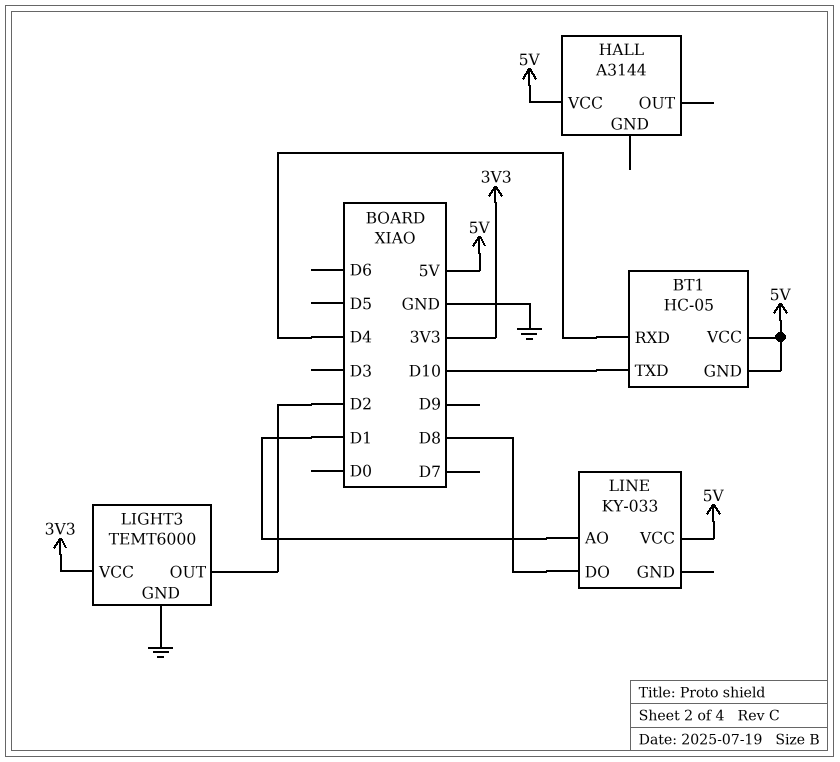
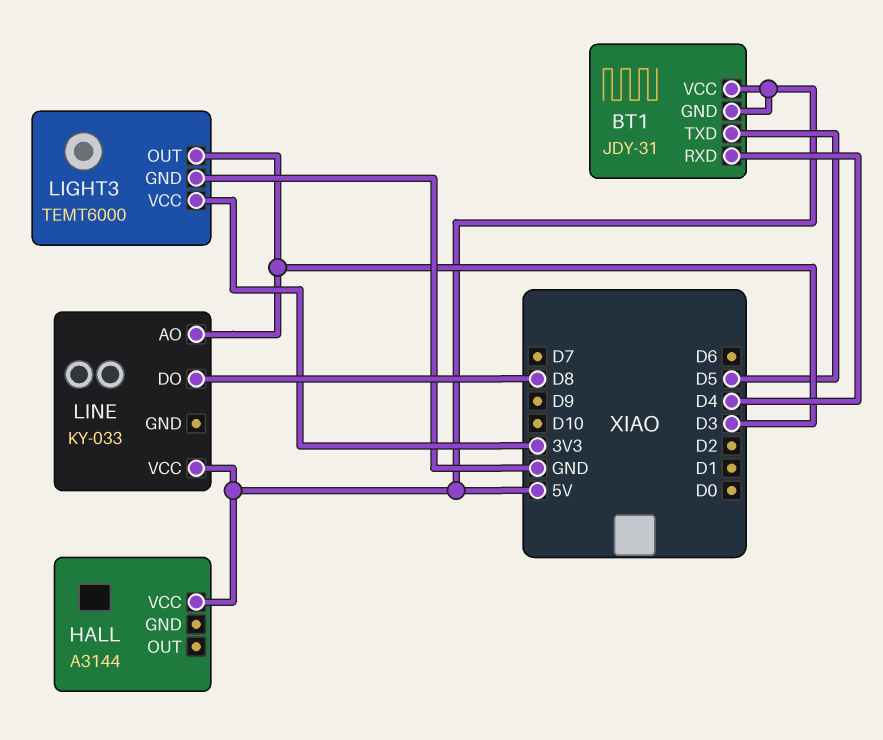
BT1: HC-05 -> JDY-31
BT1 pin TXD: D10 -> D5
LIGHT3 pin OUT: D2 -> D3
LINE pin AO: D1 -> D3

